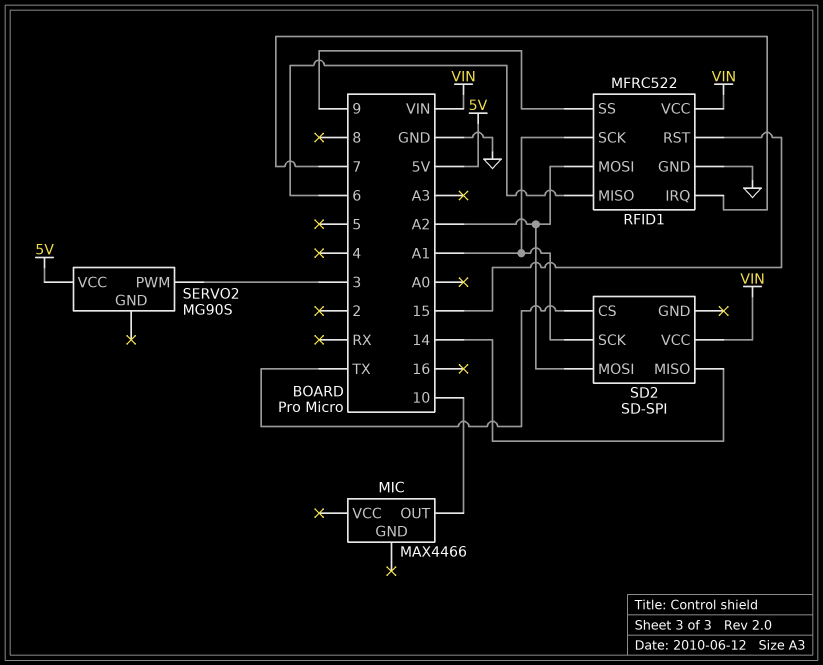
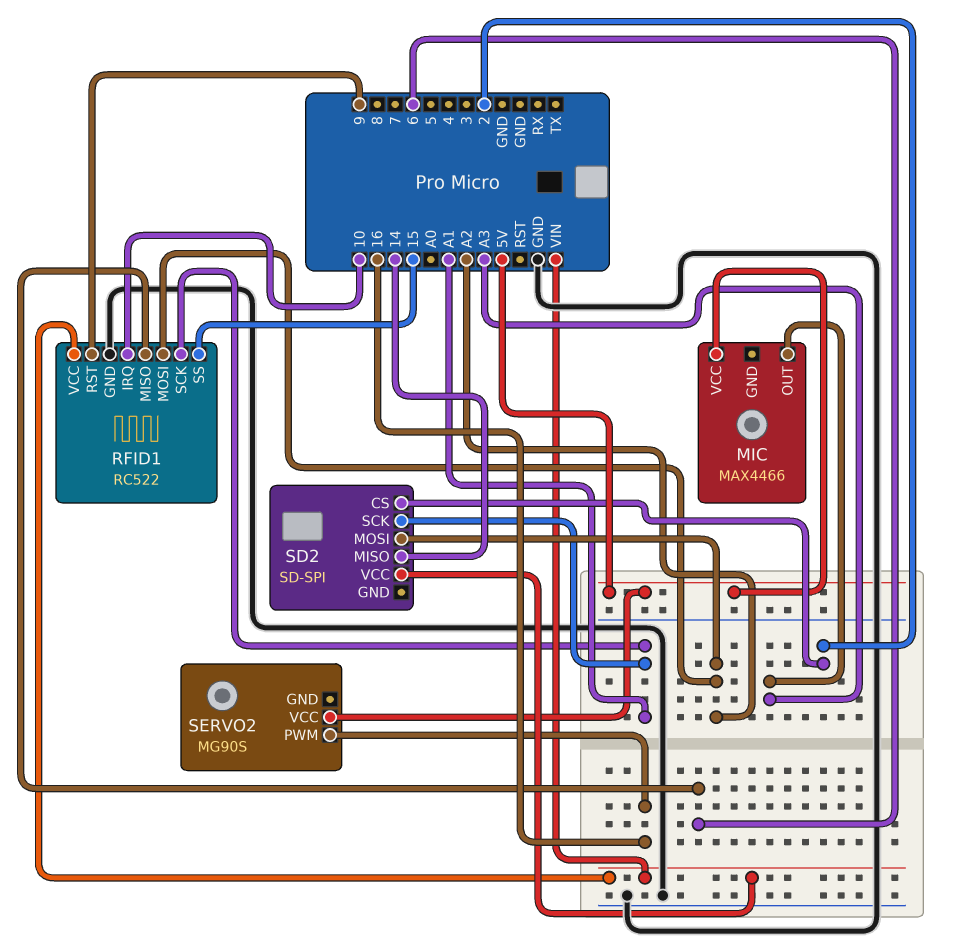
MIC pin OUT: 10 -> A3
MIC pin VCC: none -> 5V
RFID1: MFRC522 -> RC522
RFID1 pin IRQ: 7 -> 10
RFID1 pin RST: 15 -> 9
RFID1 pin SS: 9 -> 15
SD2 pin CS: TX -> 2
SERVO2 pin PWM: 3 -> 16

